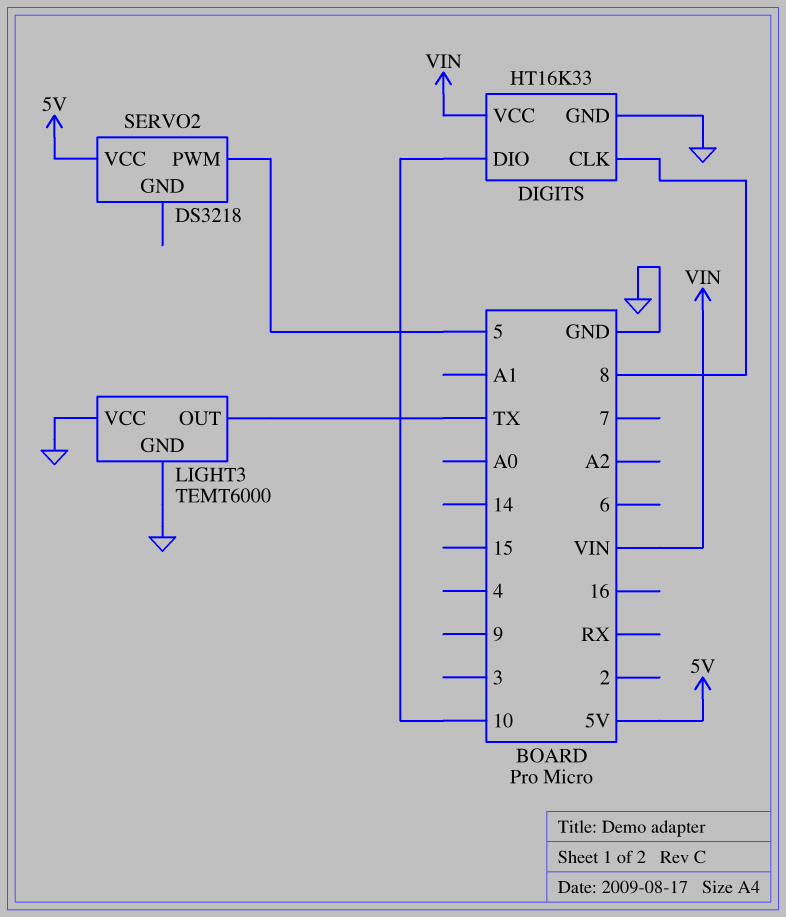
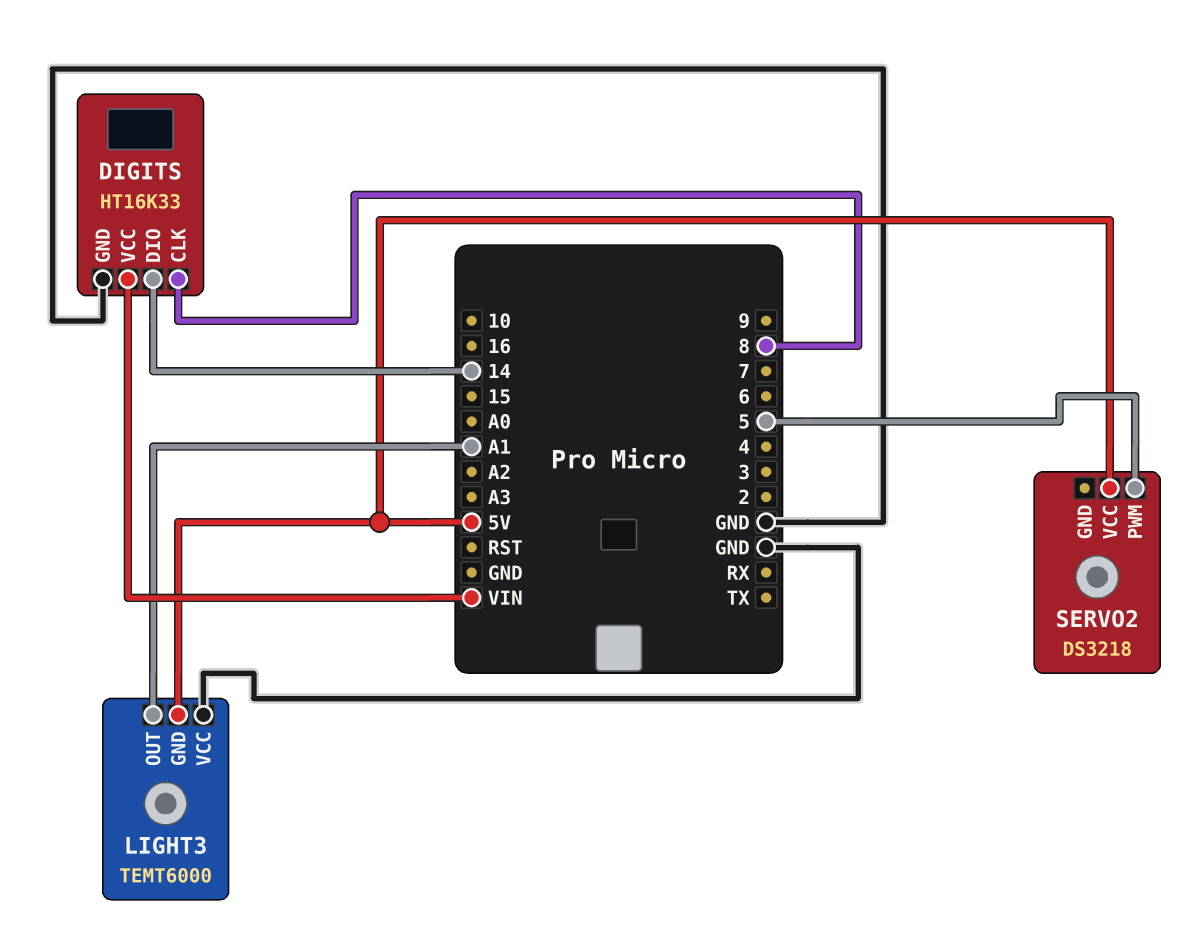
DIGITS pin DIO: 10 -> 14
LIGHT3 pin GND: GND -> 5V
LIGHT3 pin OUT: TX -> A1

